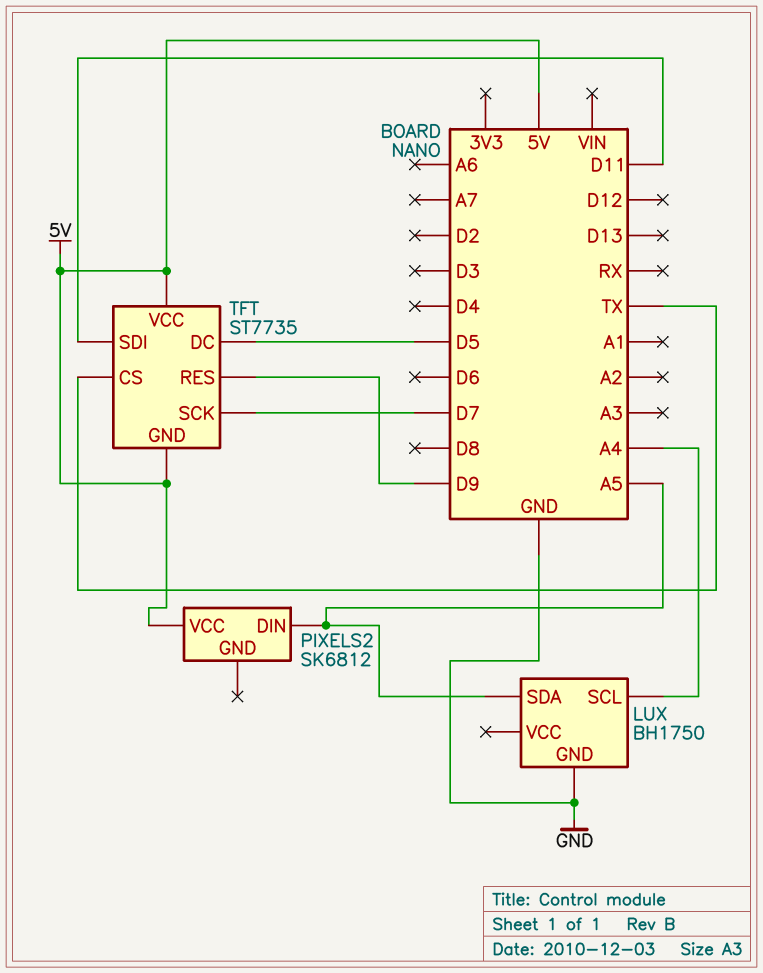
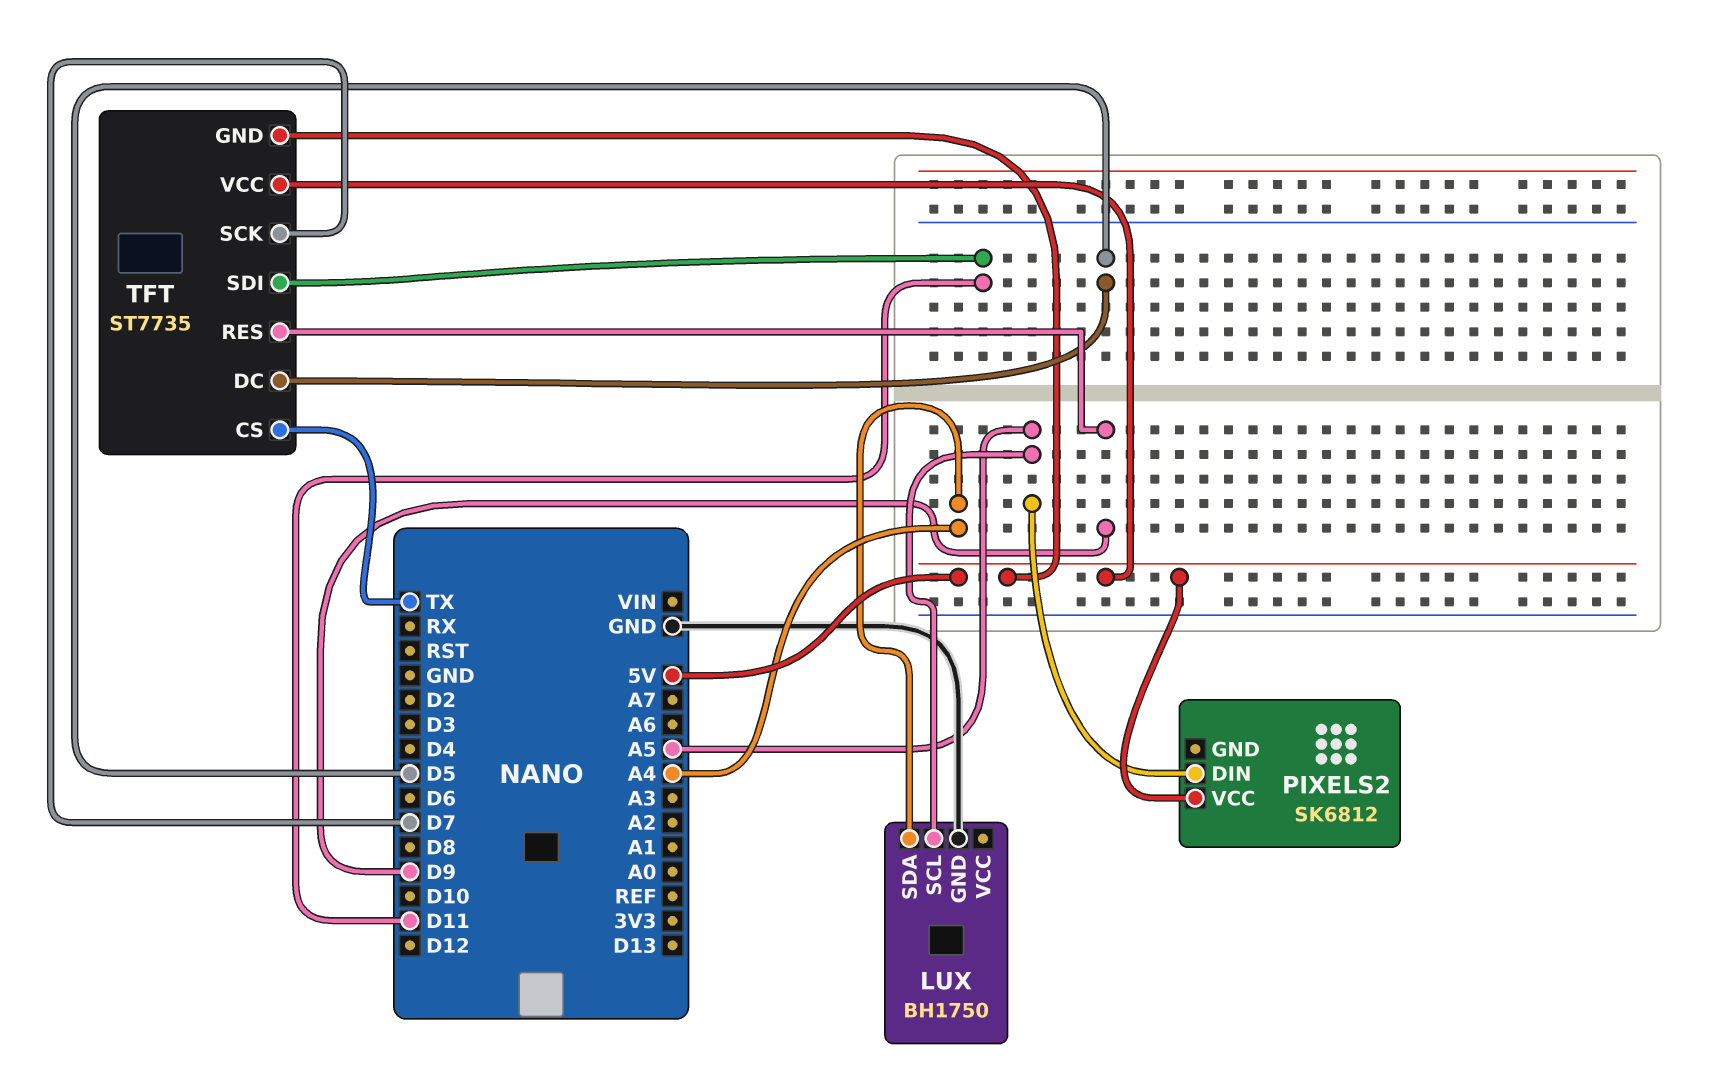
LUX pin SCL: A4 -> A5
LUX pin SDA: A5 -> A4

